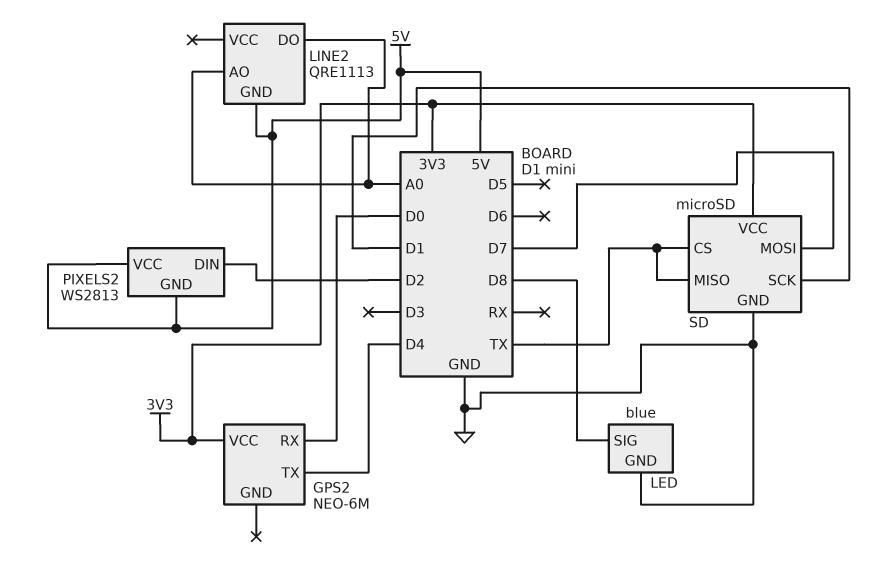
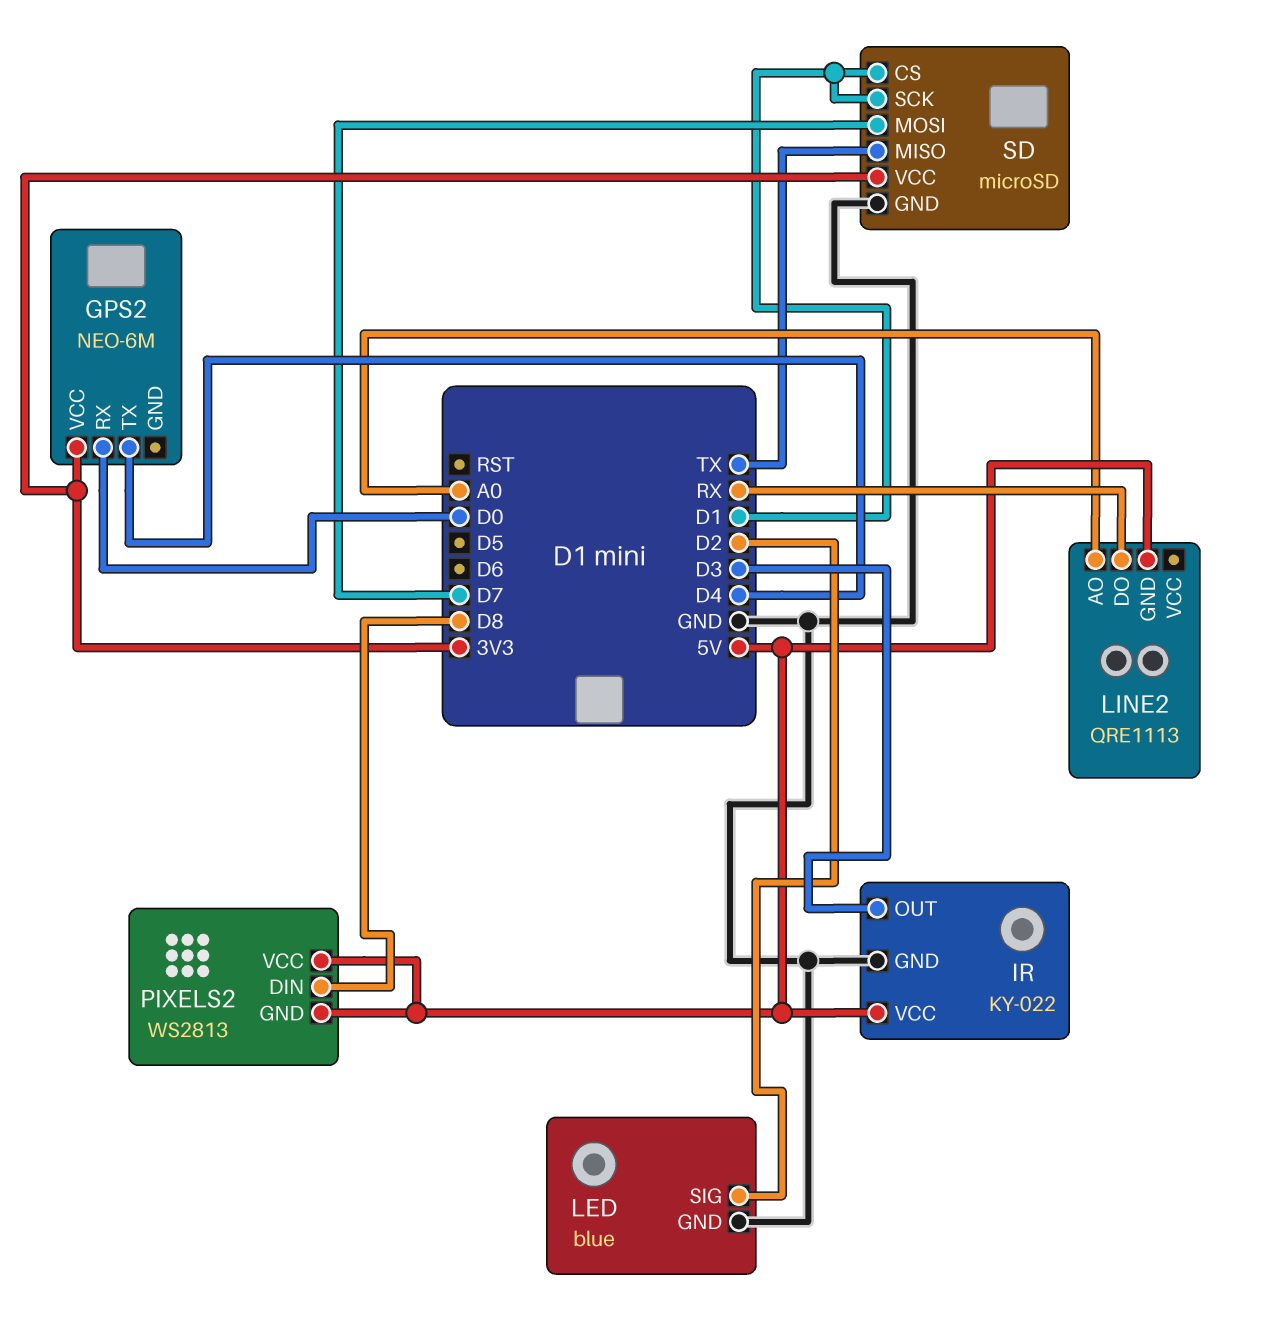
IR: none -> KY-022
IR pin GND: none -> GND
IR pin OUT: none -> D3
IR pin VCC: none -> 5V
LED pin SIG: D8 -> D2
LINE2 pin DO: A0 -> RX
PIXELS2 pin DIN: D2 -> D8
SD pin CS: TX -> D1

